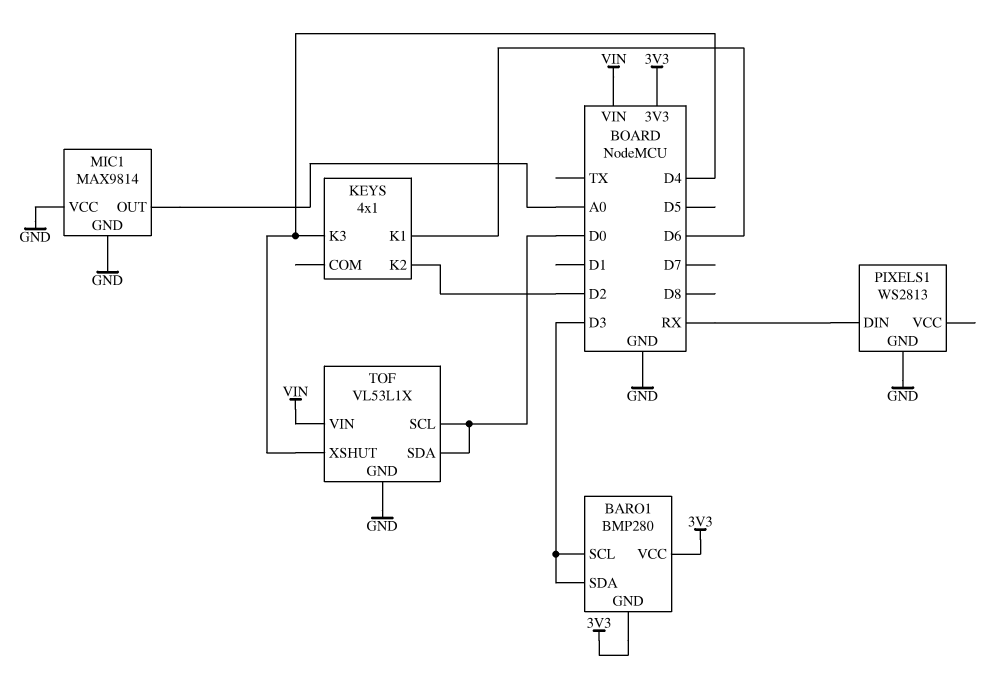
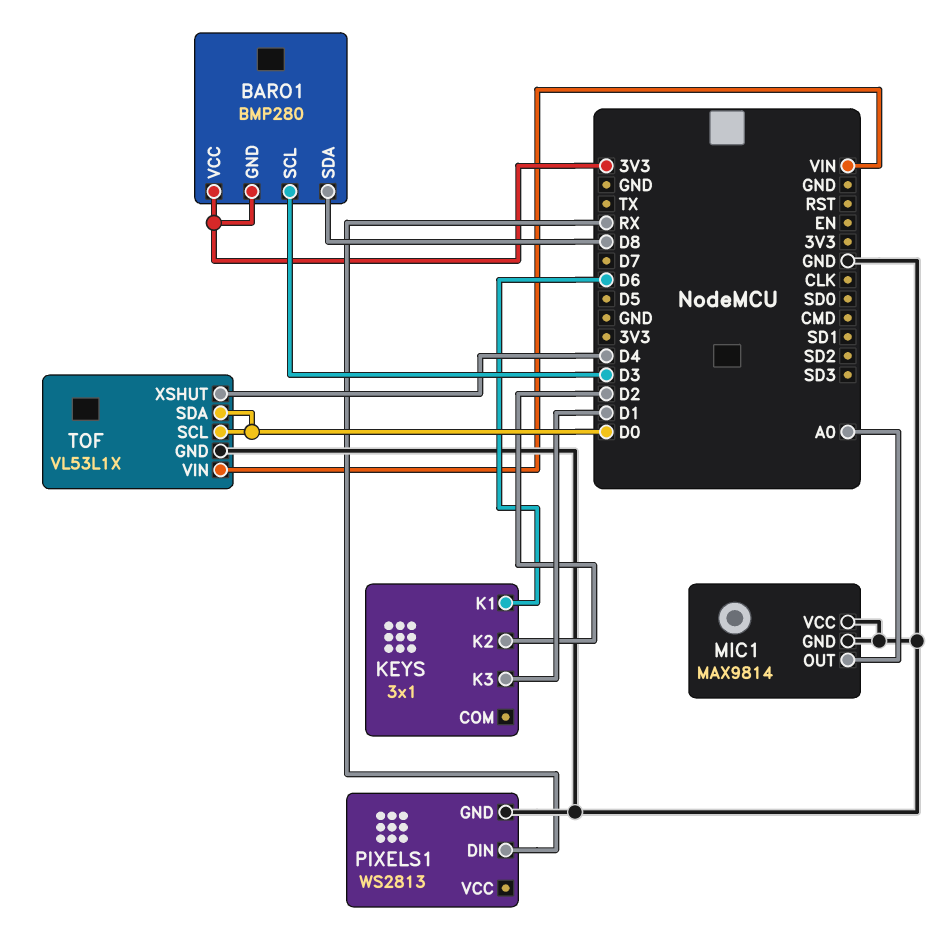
BARO1 pin SDA: D3 -> D8
KEYS: 4x1 -> 3x1
KEYS pin K3: D4 -> D1

